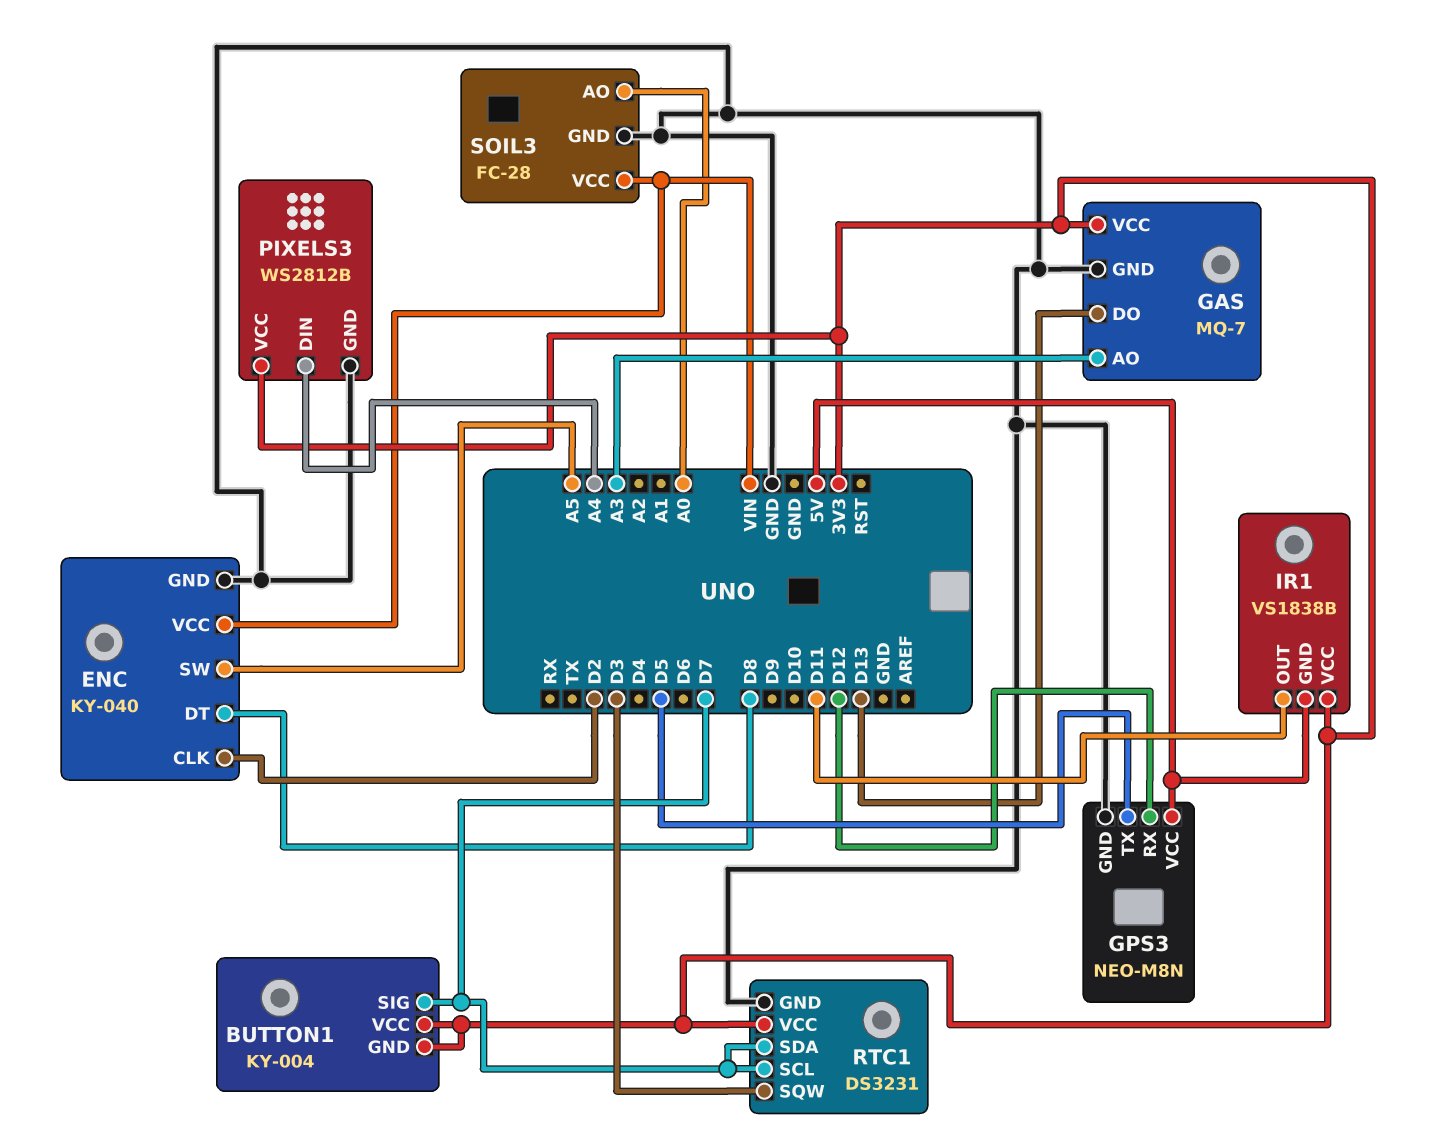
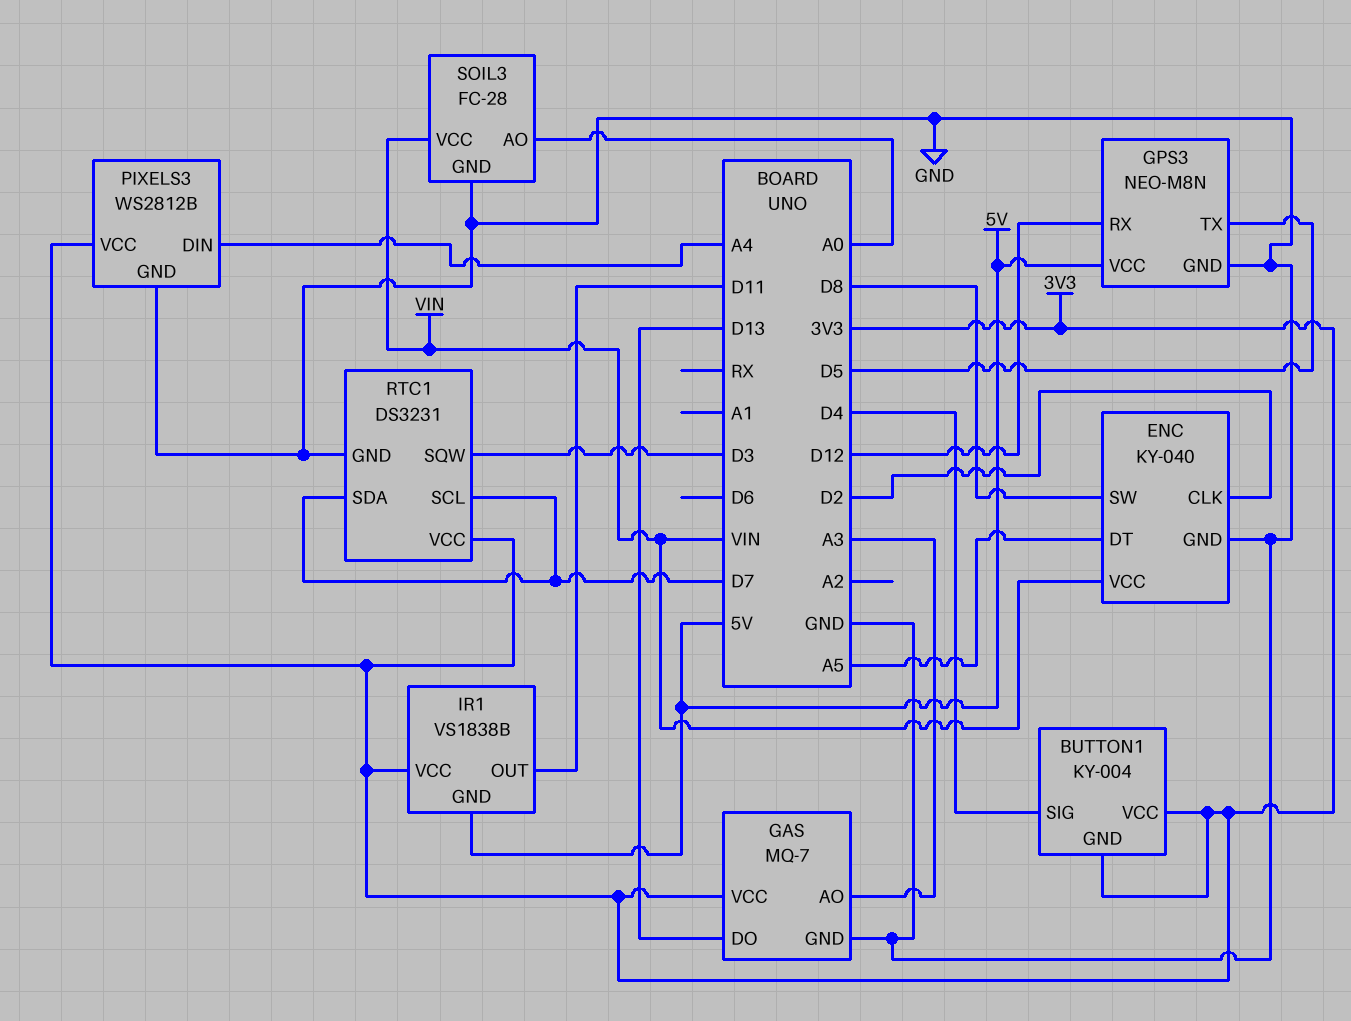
BUTTON1 pin SIG: D7 -> D4
ENC pin DT: D8 -> A5
ENC pin SW: A5 -> D8

